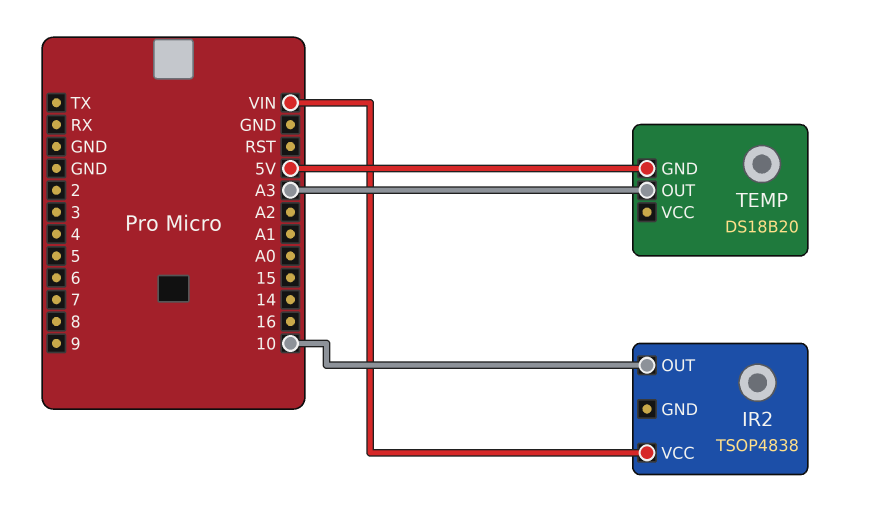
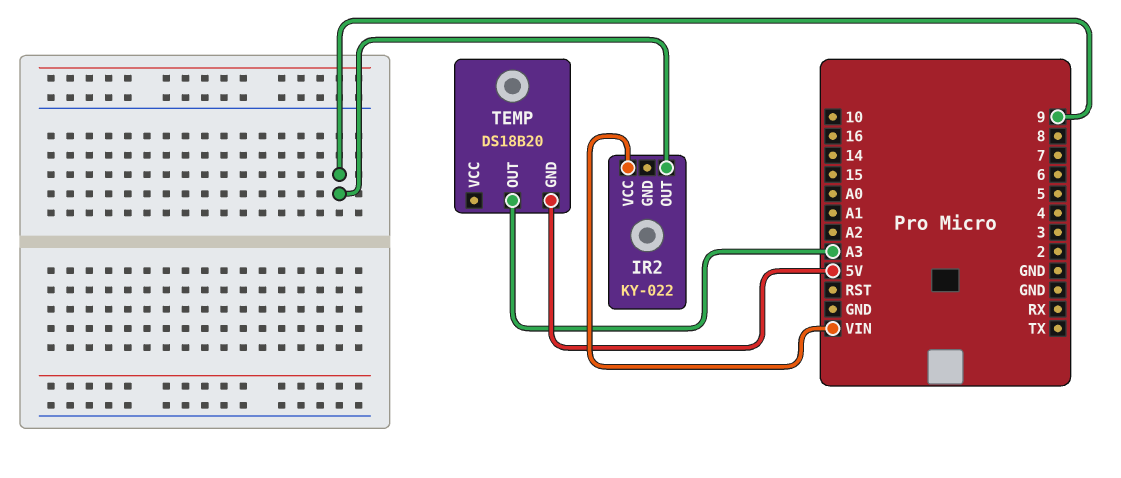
IR2: TSOP4838 -> KY-022
IR2 pin OUT: 10 -> 9

